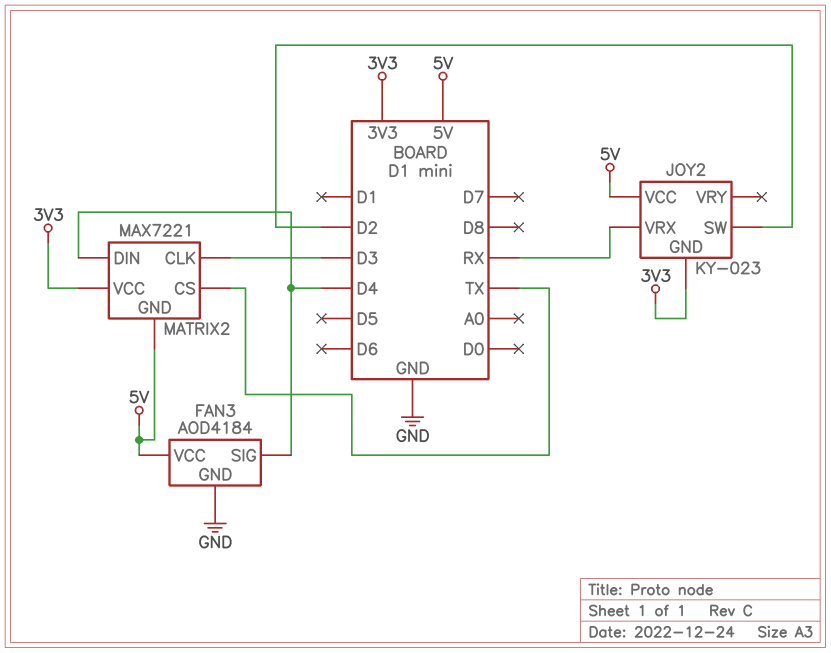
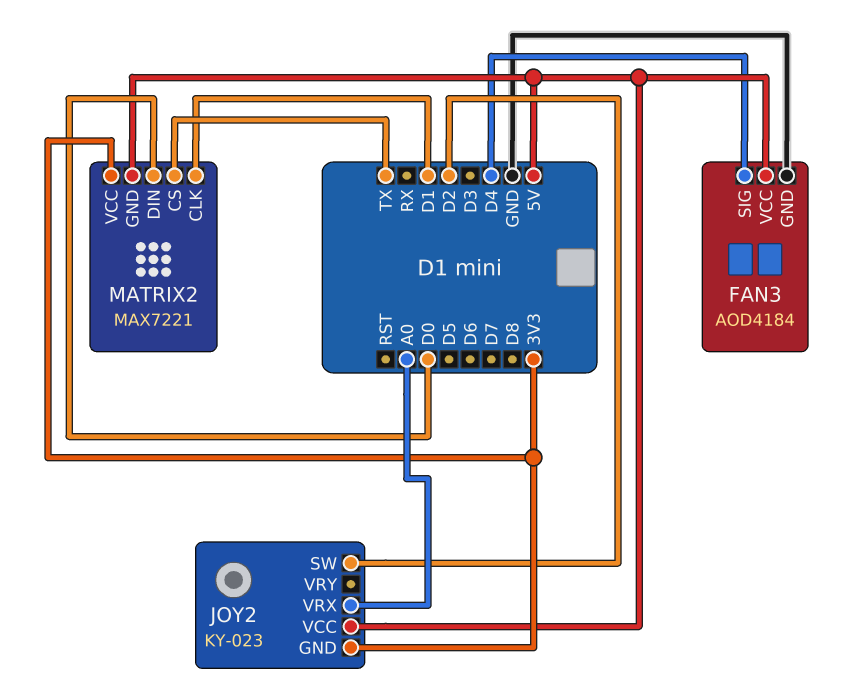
JOY2 pin VRX: RX -> A0
MATRIX2 pin CLK: D3 -> D1
MATRIX2 pin DIN: D4 -> D0

